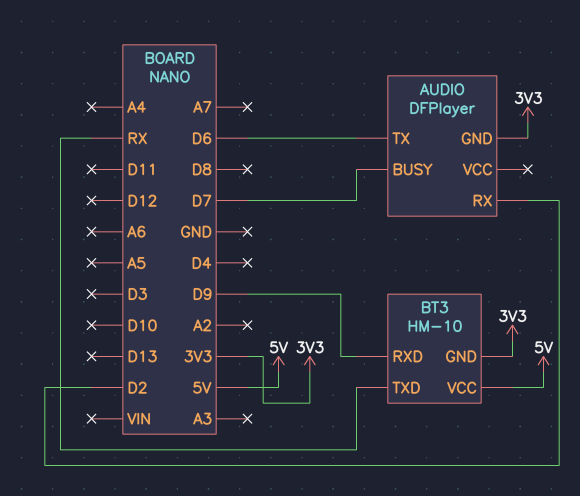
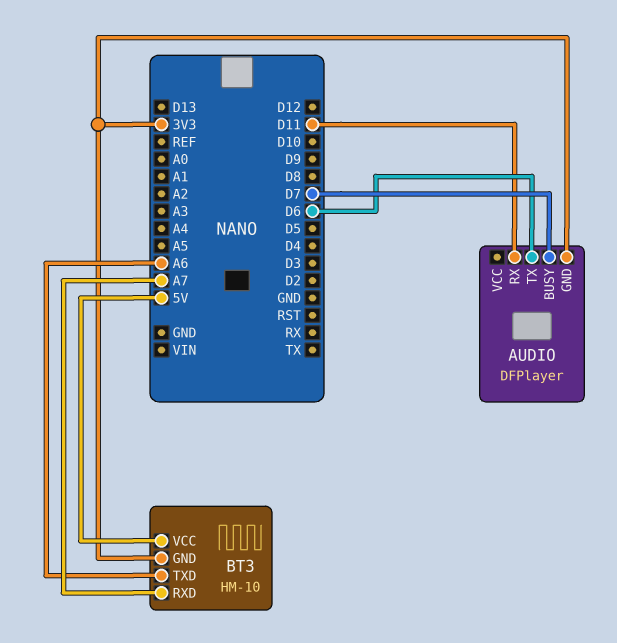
AUDIO pin RX: D2 -> D11
BT3 pin RXD: D9 -> A7
BT3 pin TXD: RX -> A6

